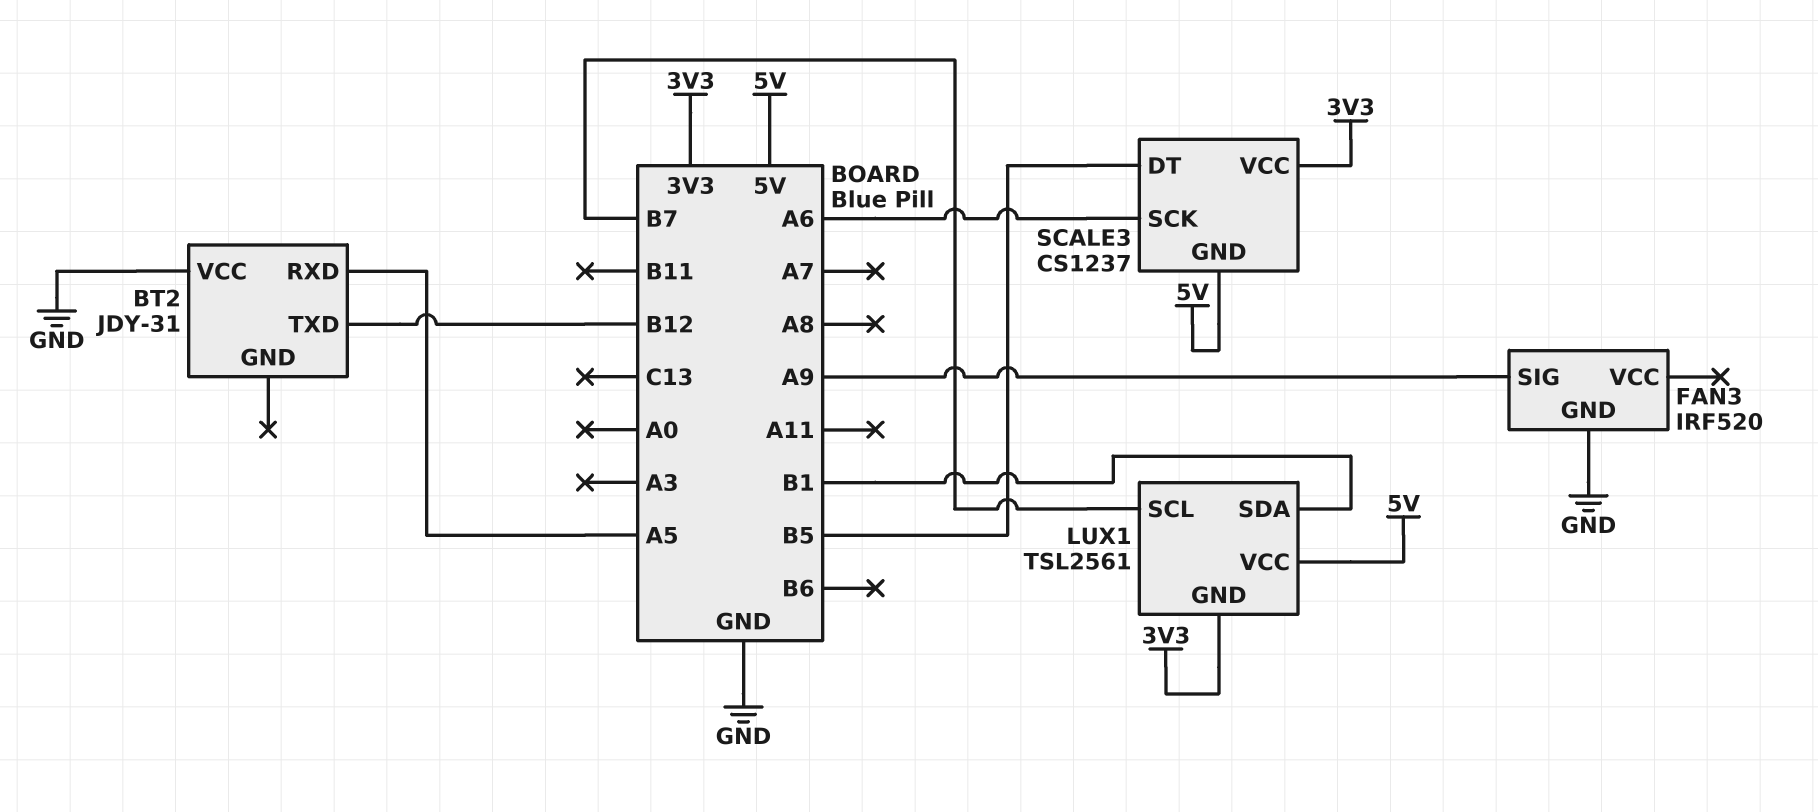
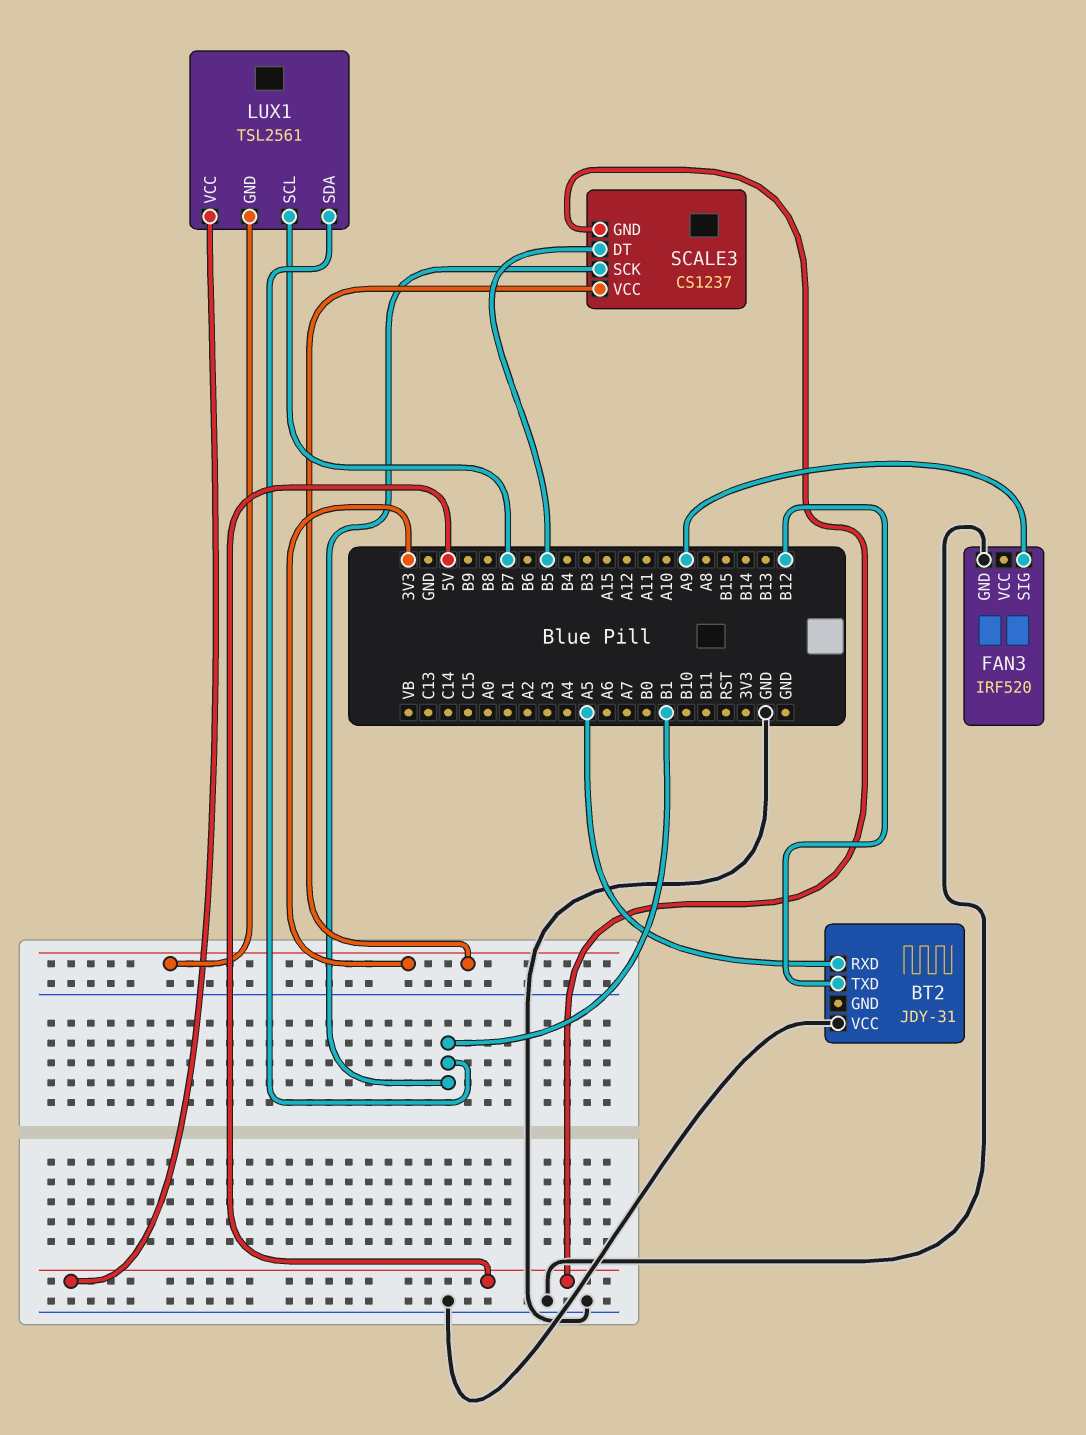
SCALE3 pin SCK: A6 -> B1

